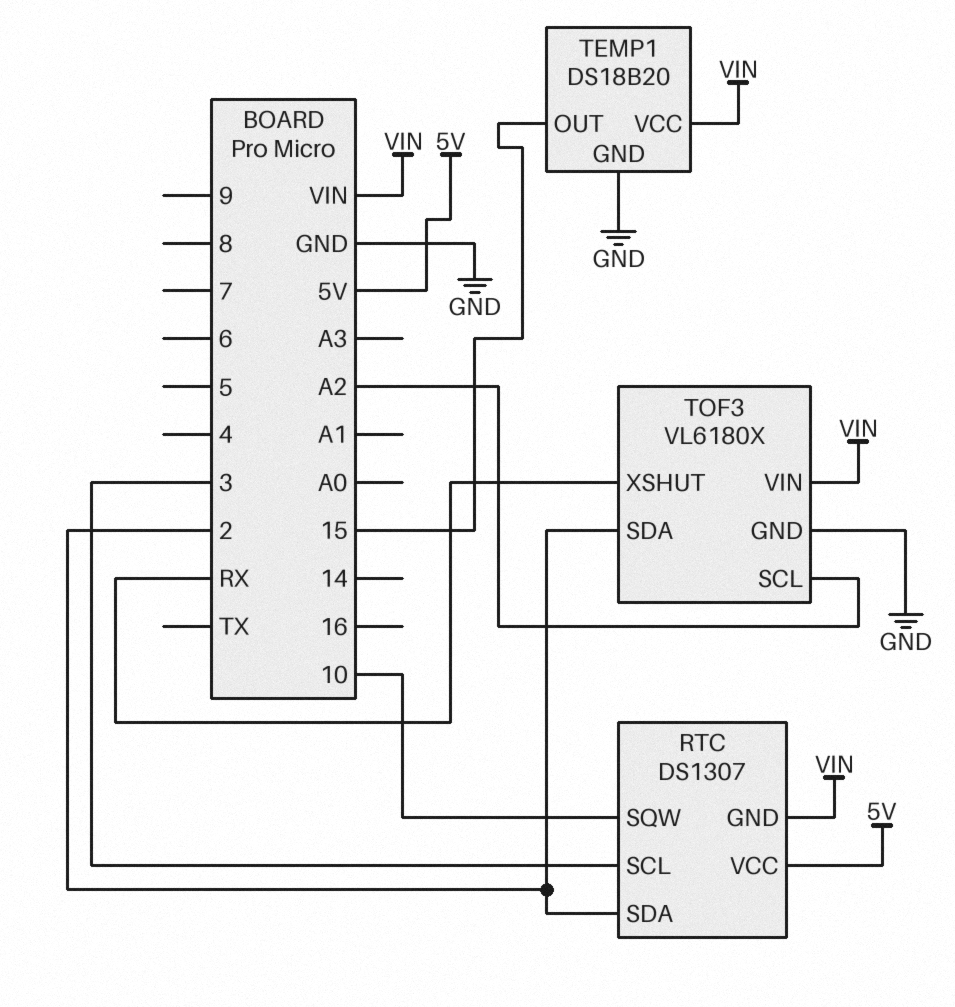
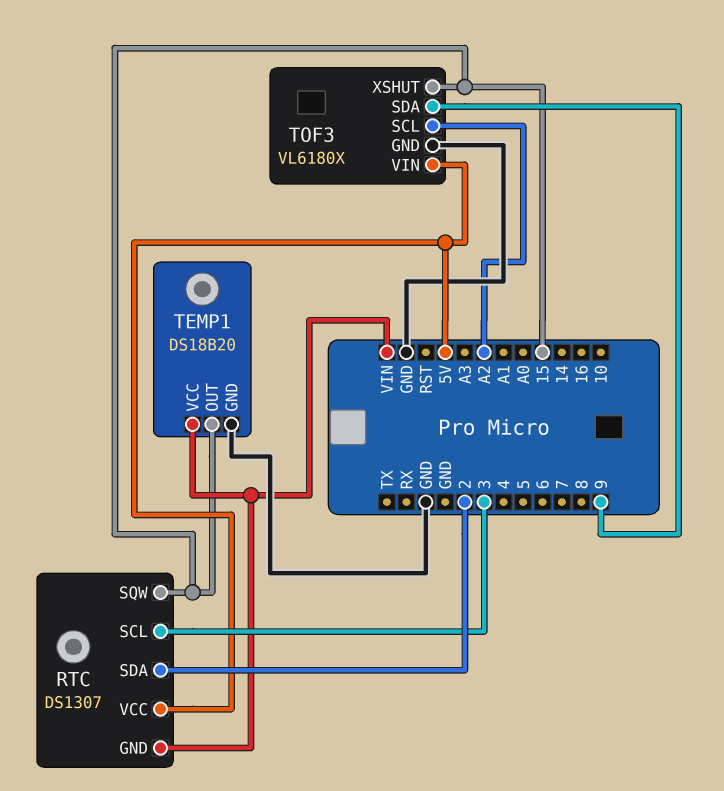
RTC pin SQW: 10 -> 15
TOF3 pin SDA: 2 -> 9
TOF3 pin VIN: VIN -> 5V
TOF3 pin XSHUT: RX -> 15

